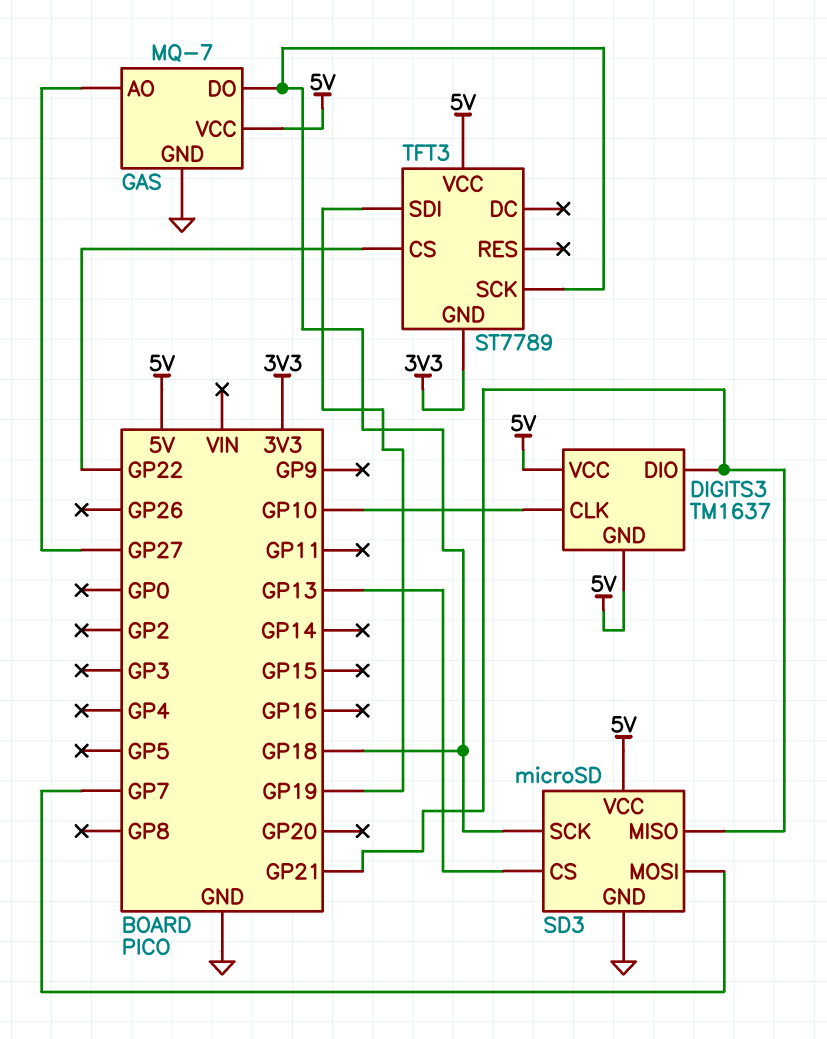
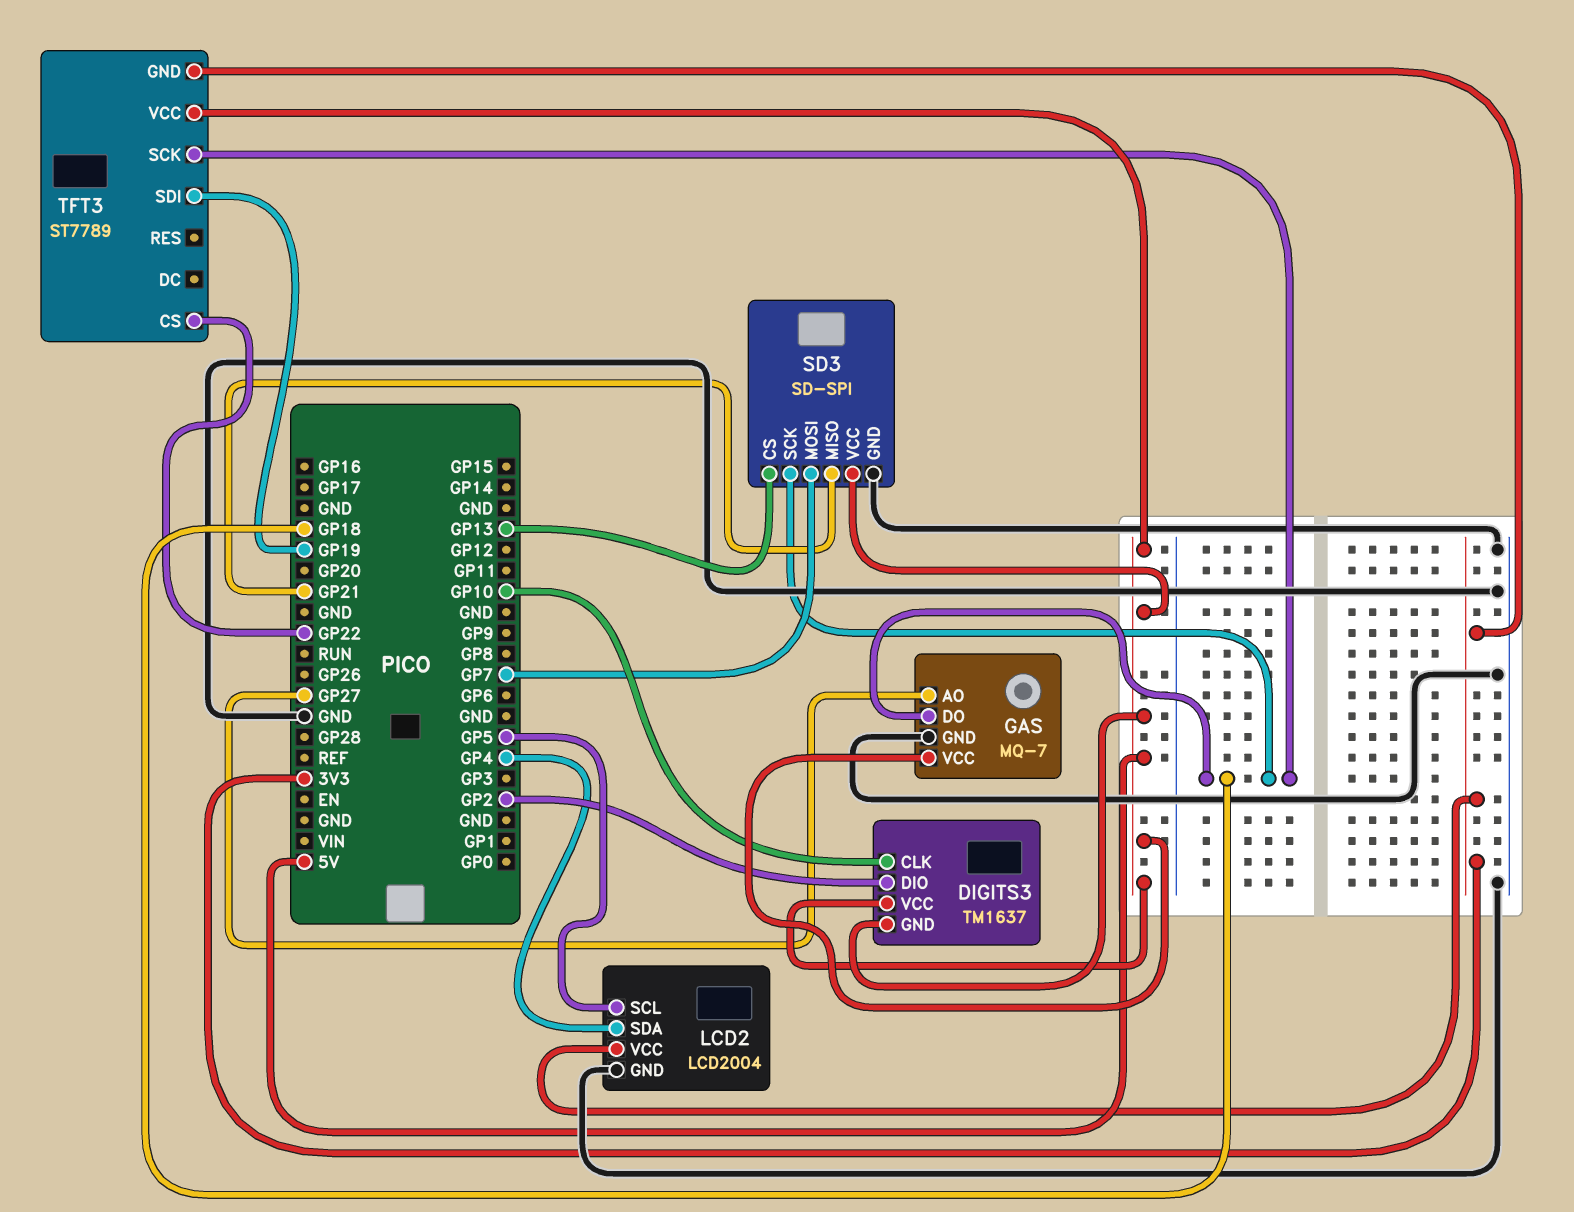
DIGITS3 pin DIO: GP21 -> GP2
LCD2: none -> LCD2004
LCD2 pin GND: none -> GND
LCD2 pin SCL: none -> GP5
LCD2 pin SDA: none -> GP4
LCD2 pin VCC: none -> 3V3
SD3: microSD -> SD-SPI

